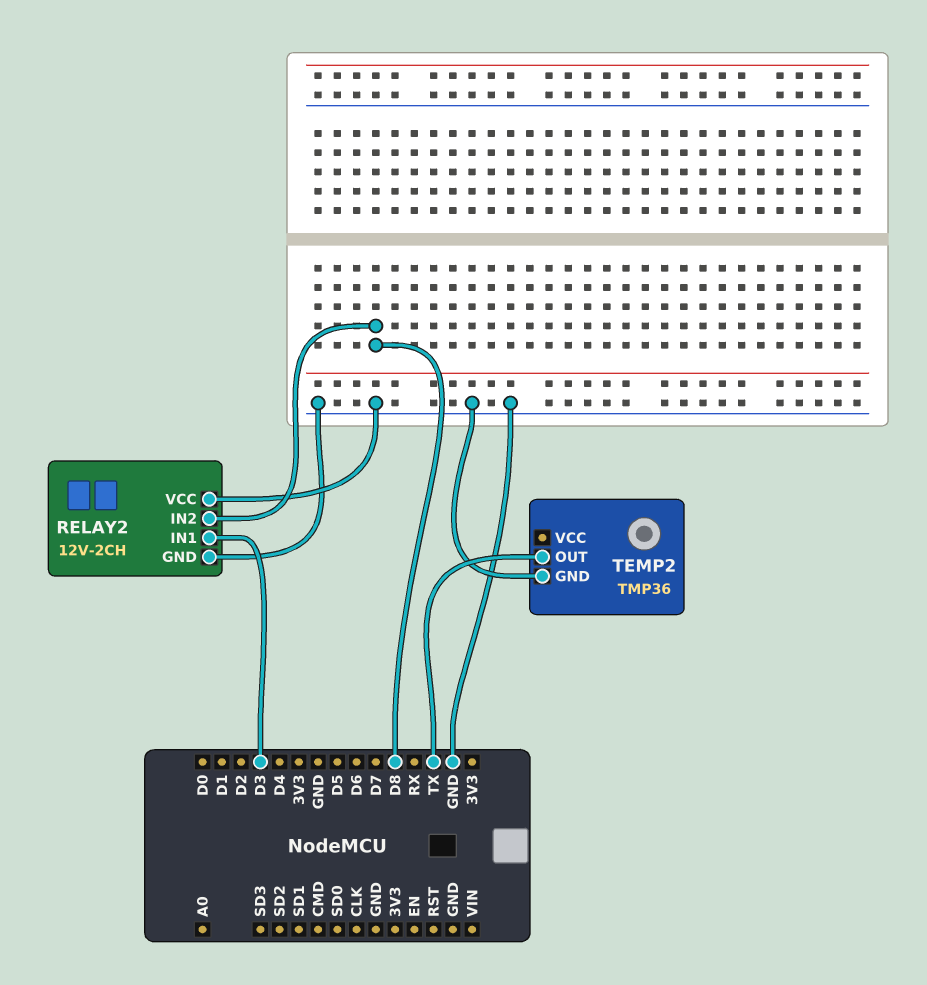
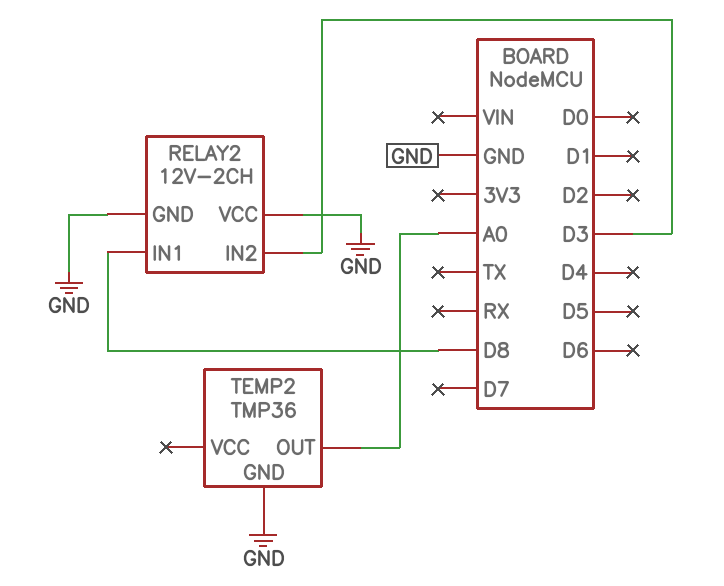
RELAY2 pin IN1: D3 -> D8
RELAY2 pin IN2: D8 -> D3
TEMP2 pin OUT: TX -> A0

